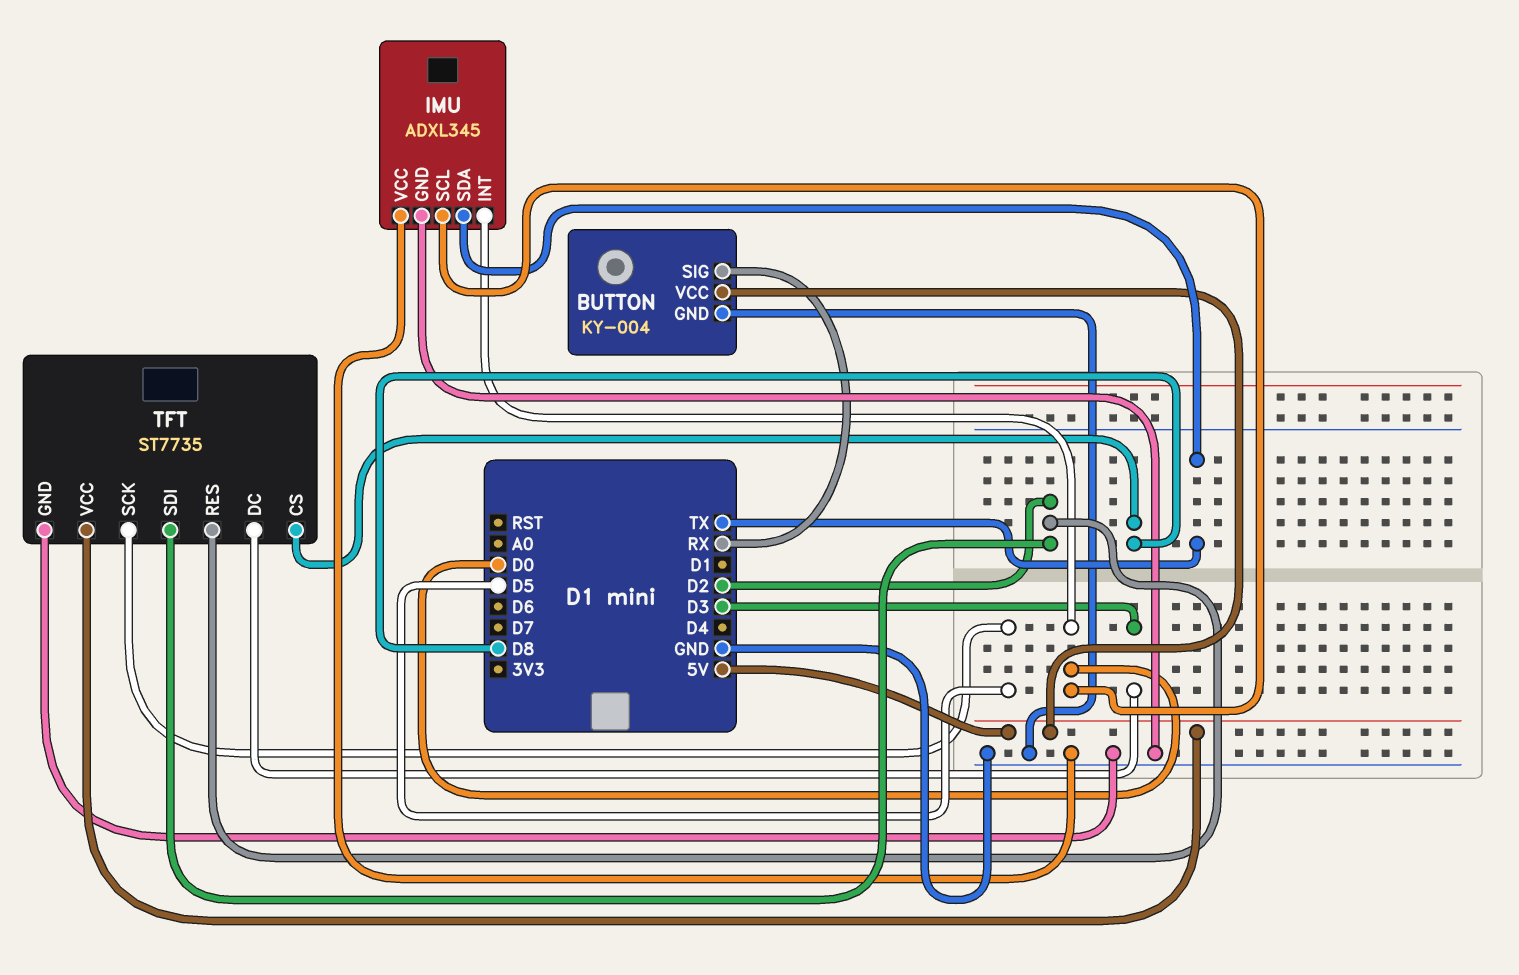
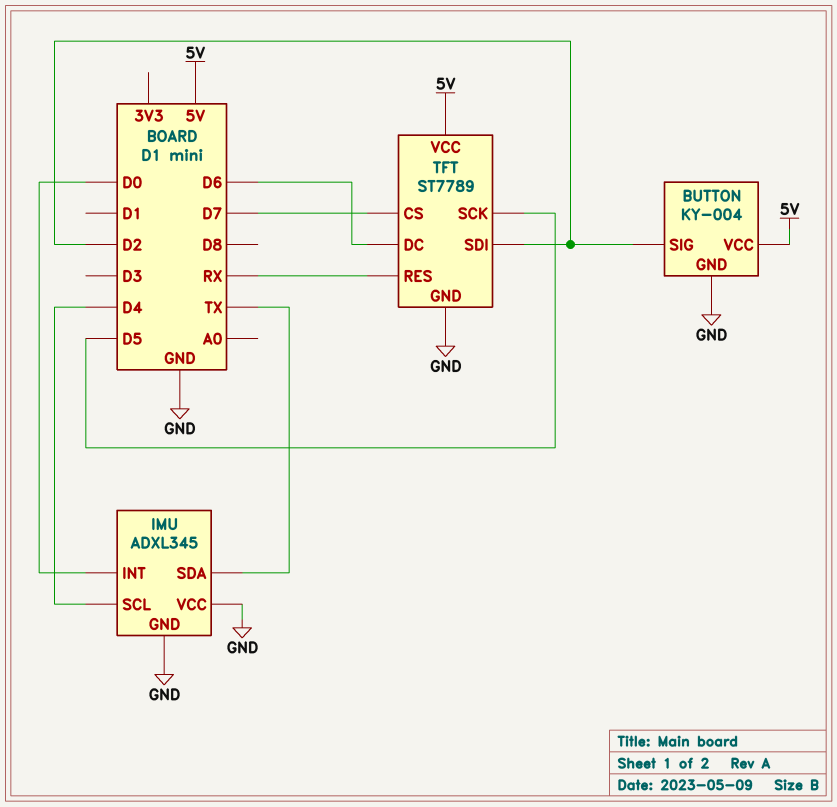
BUTTON pin SIG: RX -> D2
IMU pin SCL: D0 -> D4
TFT: ST7735 -> ST7789
TFT pin CS: D8 -> D7
TFT pin DC: D3 -> D6
TFT pin RES: D2 -> RX

